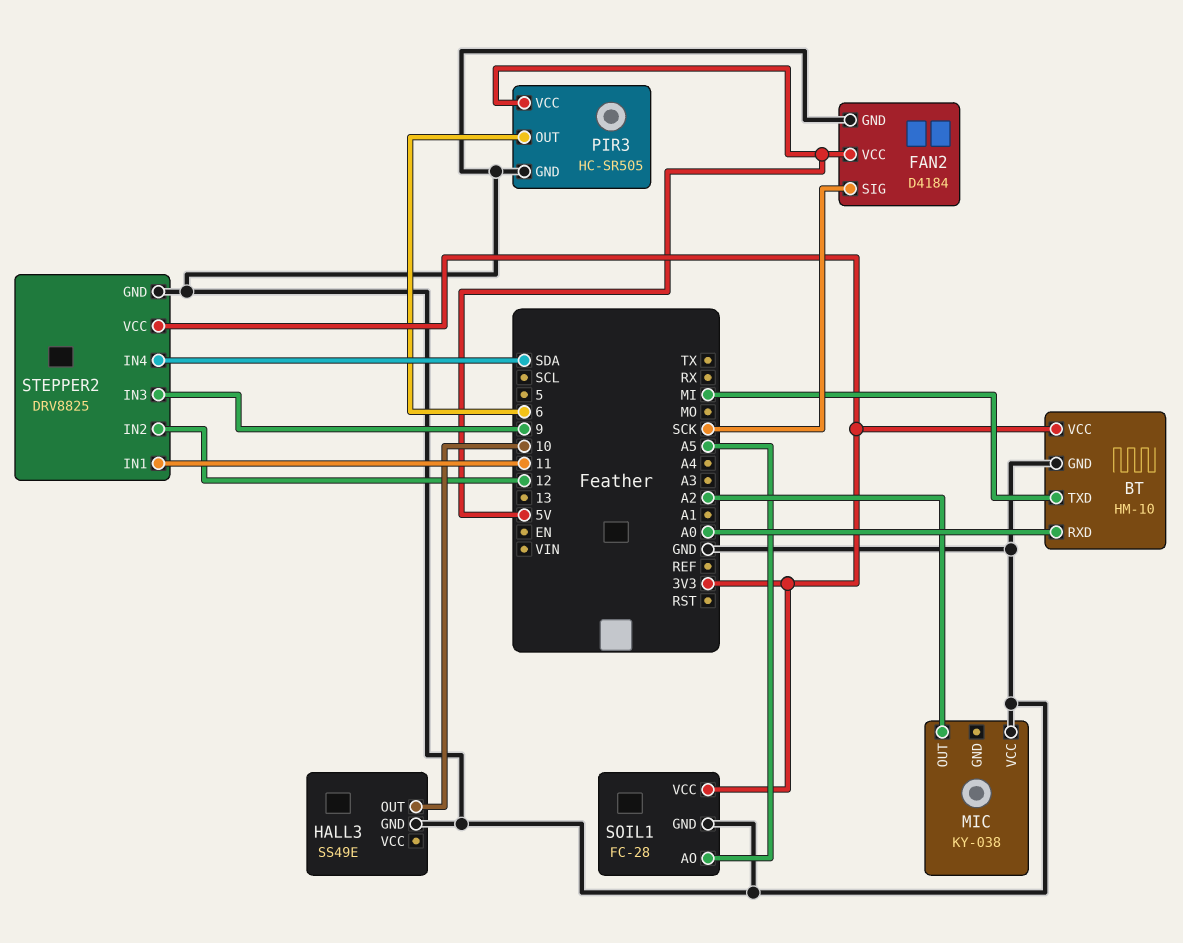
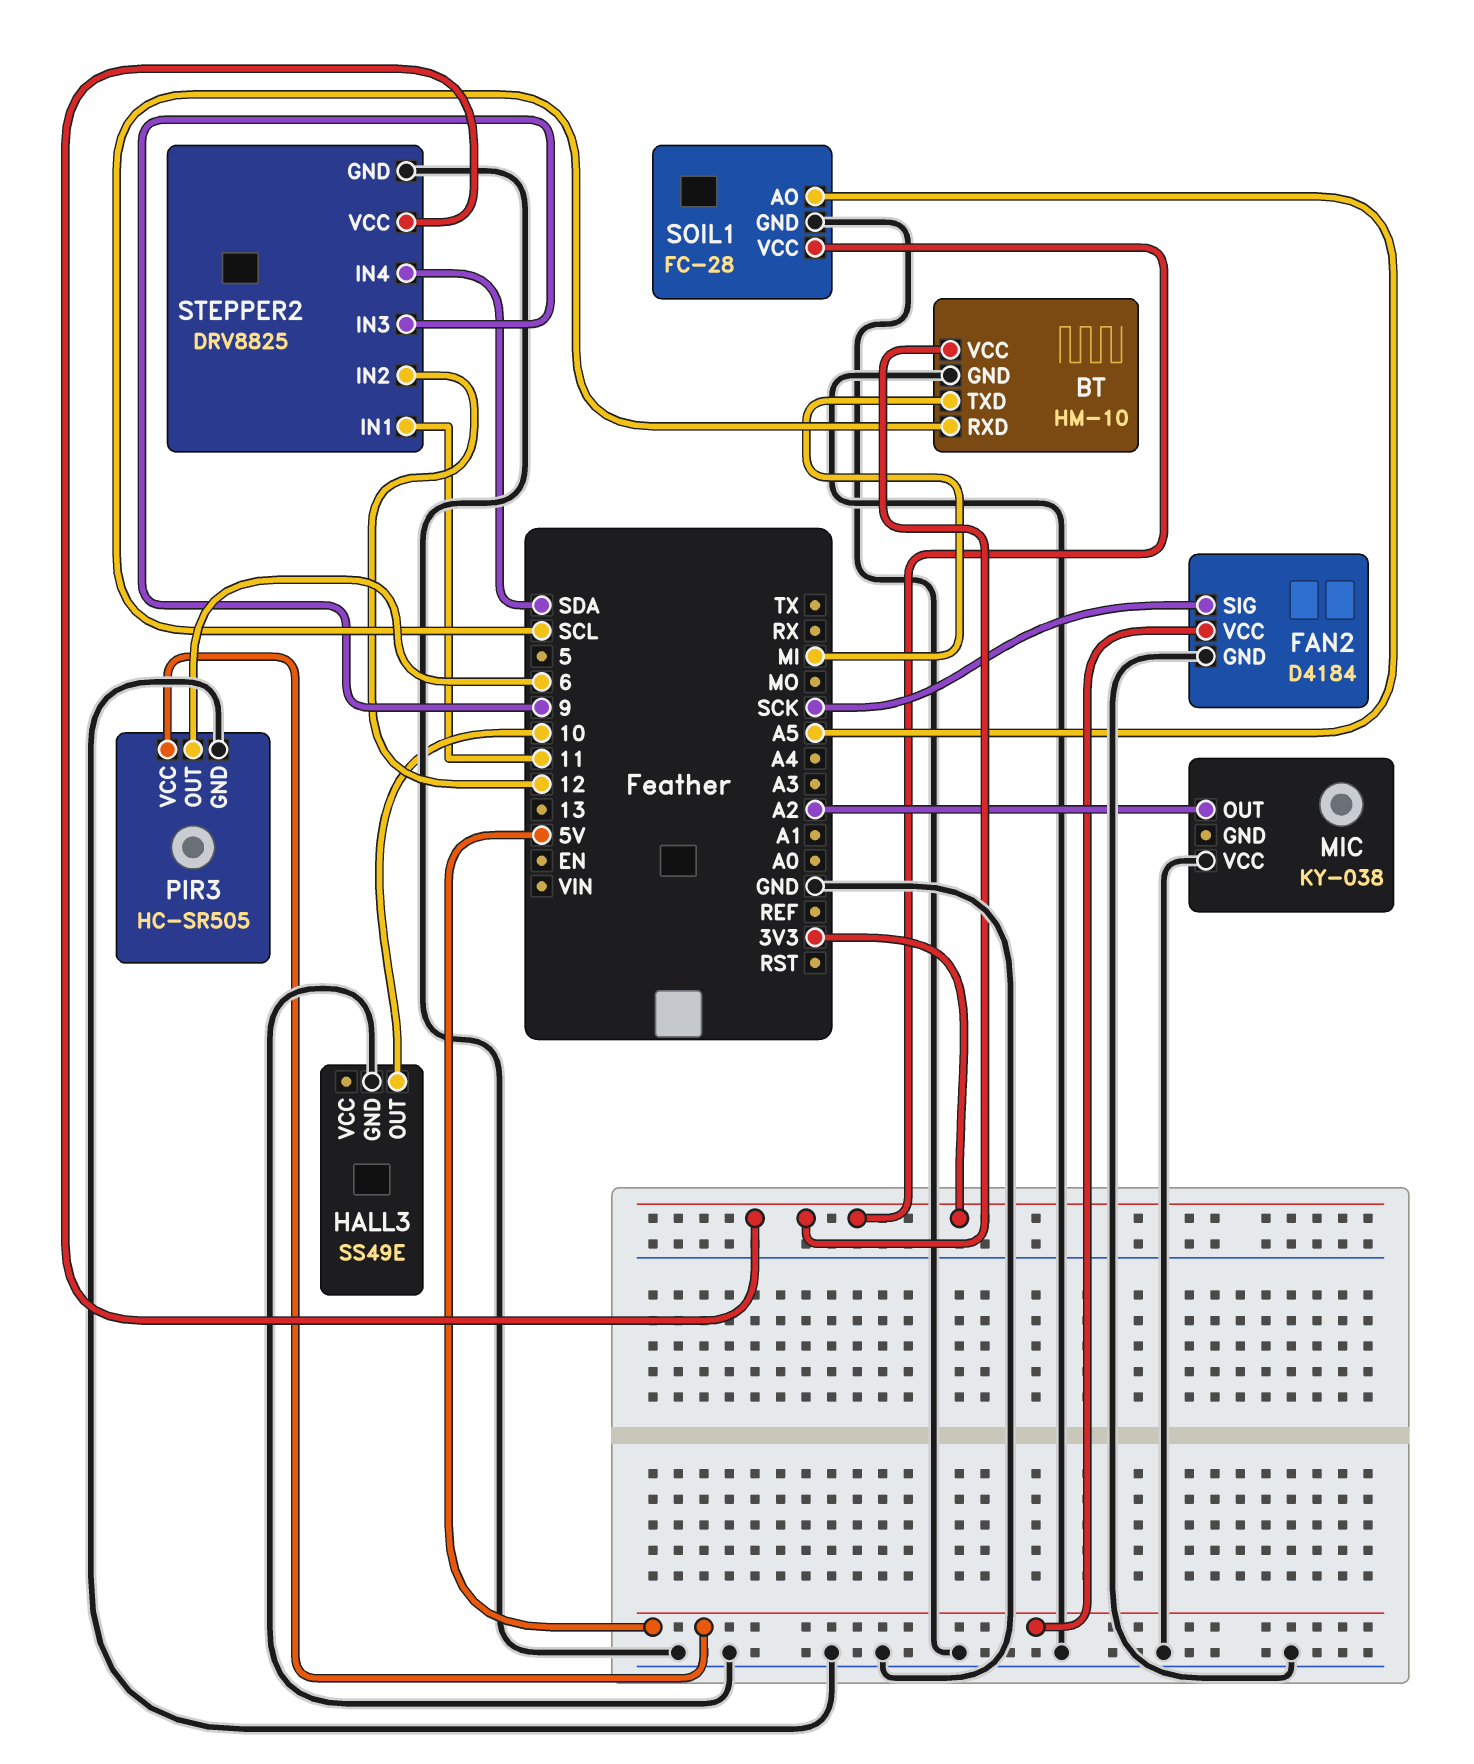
BT pin RXD: A0 -> SCL

